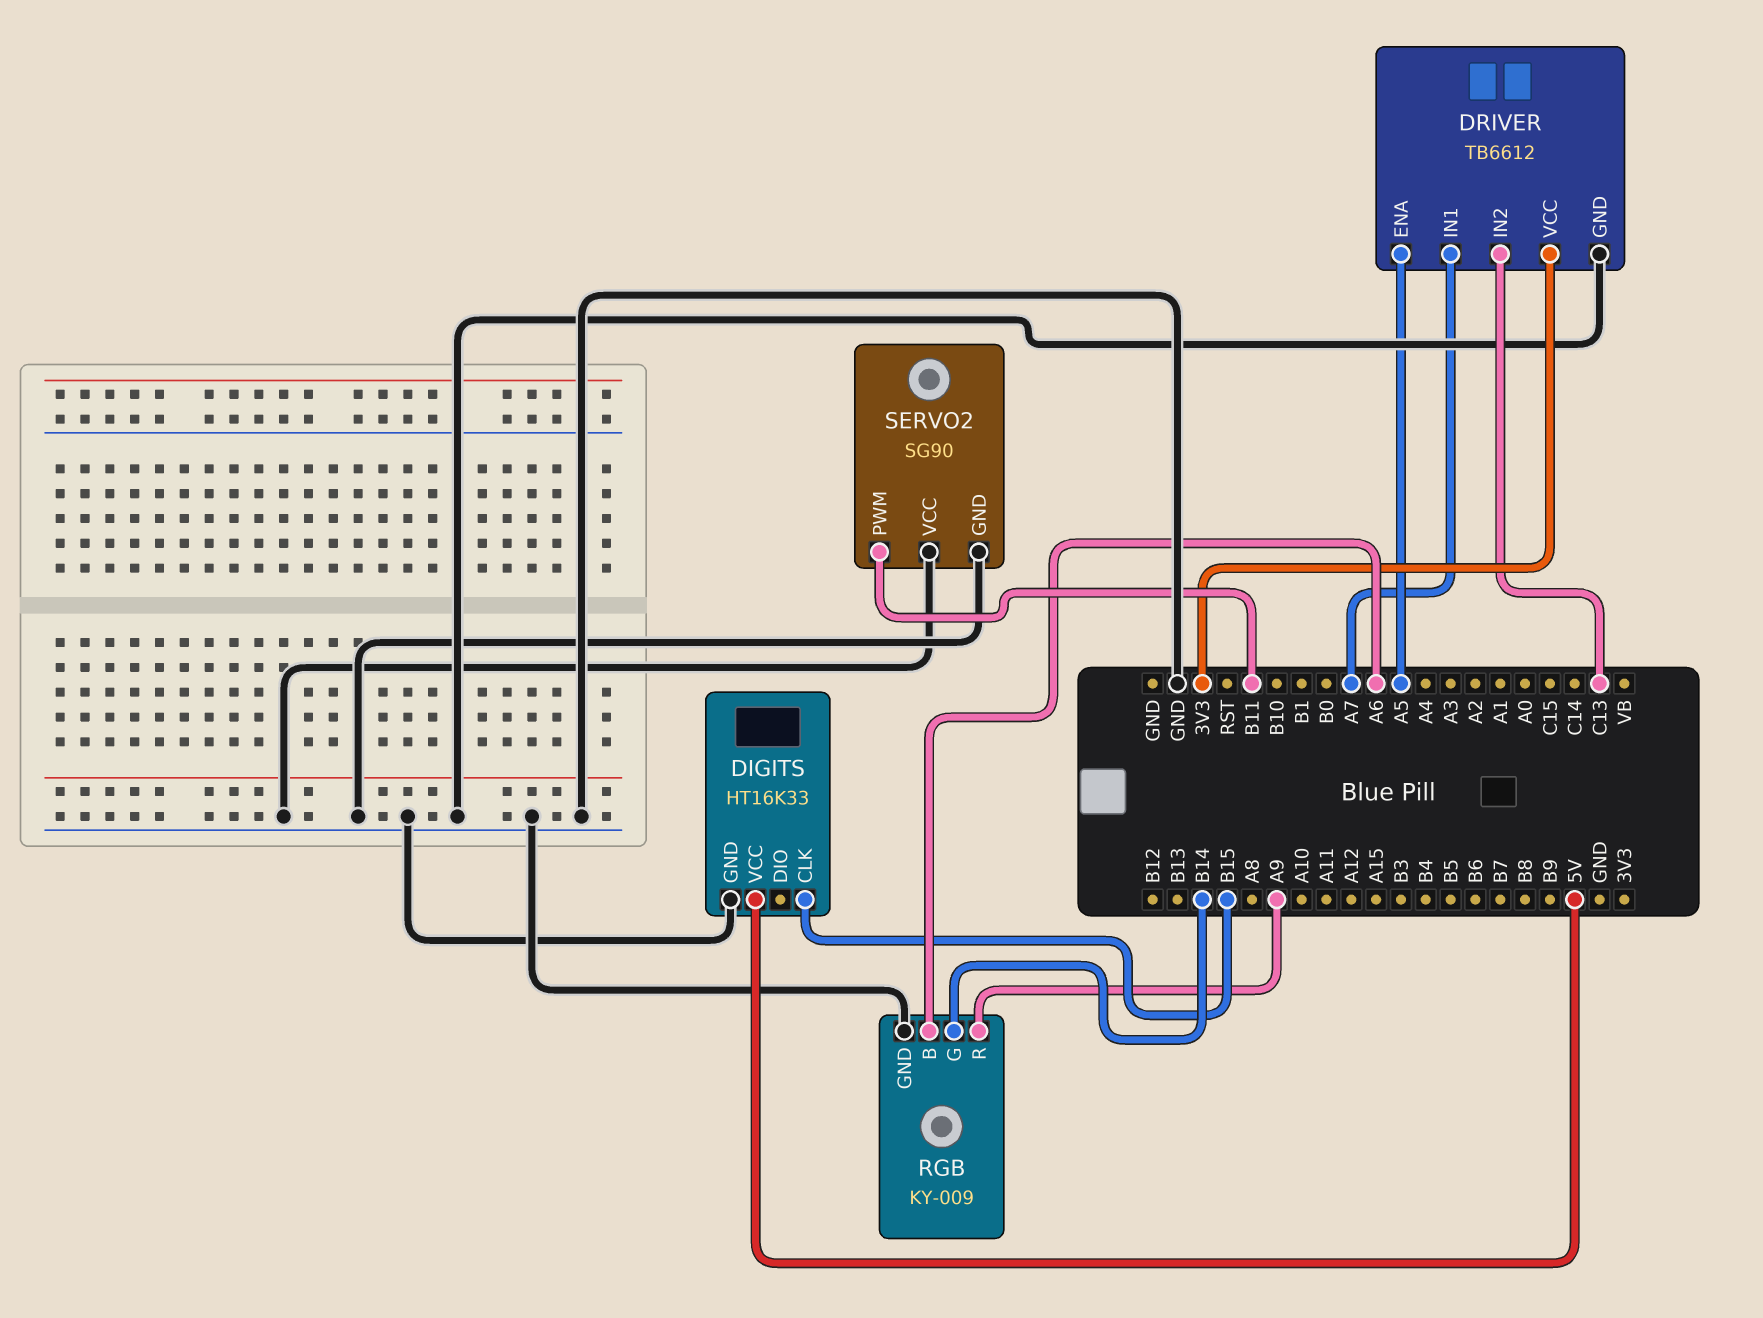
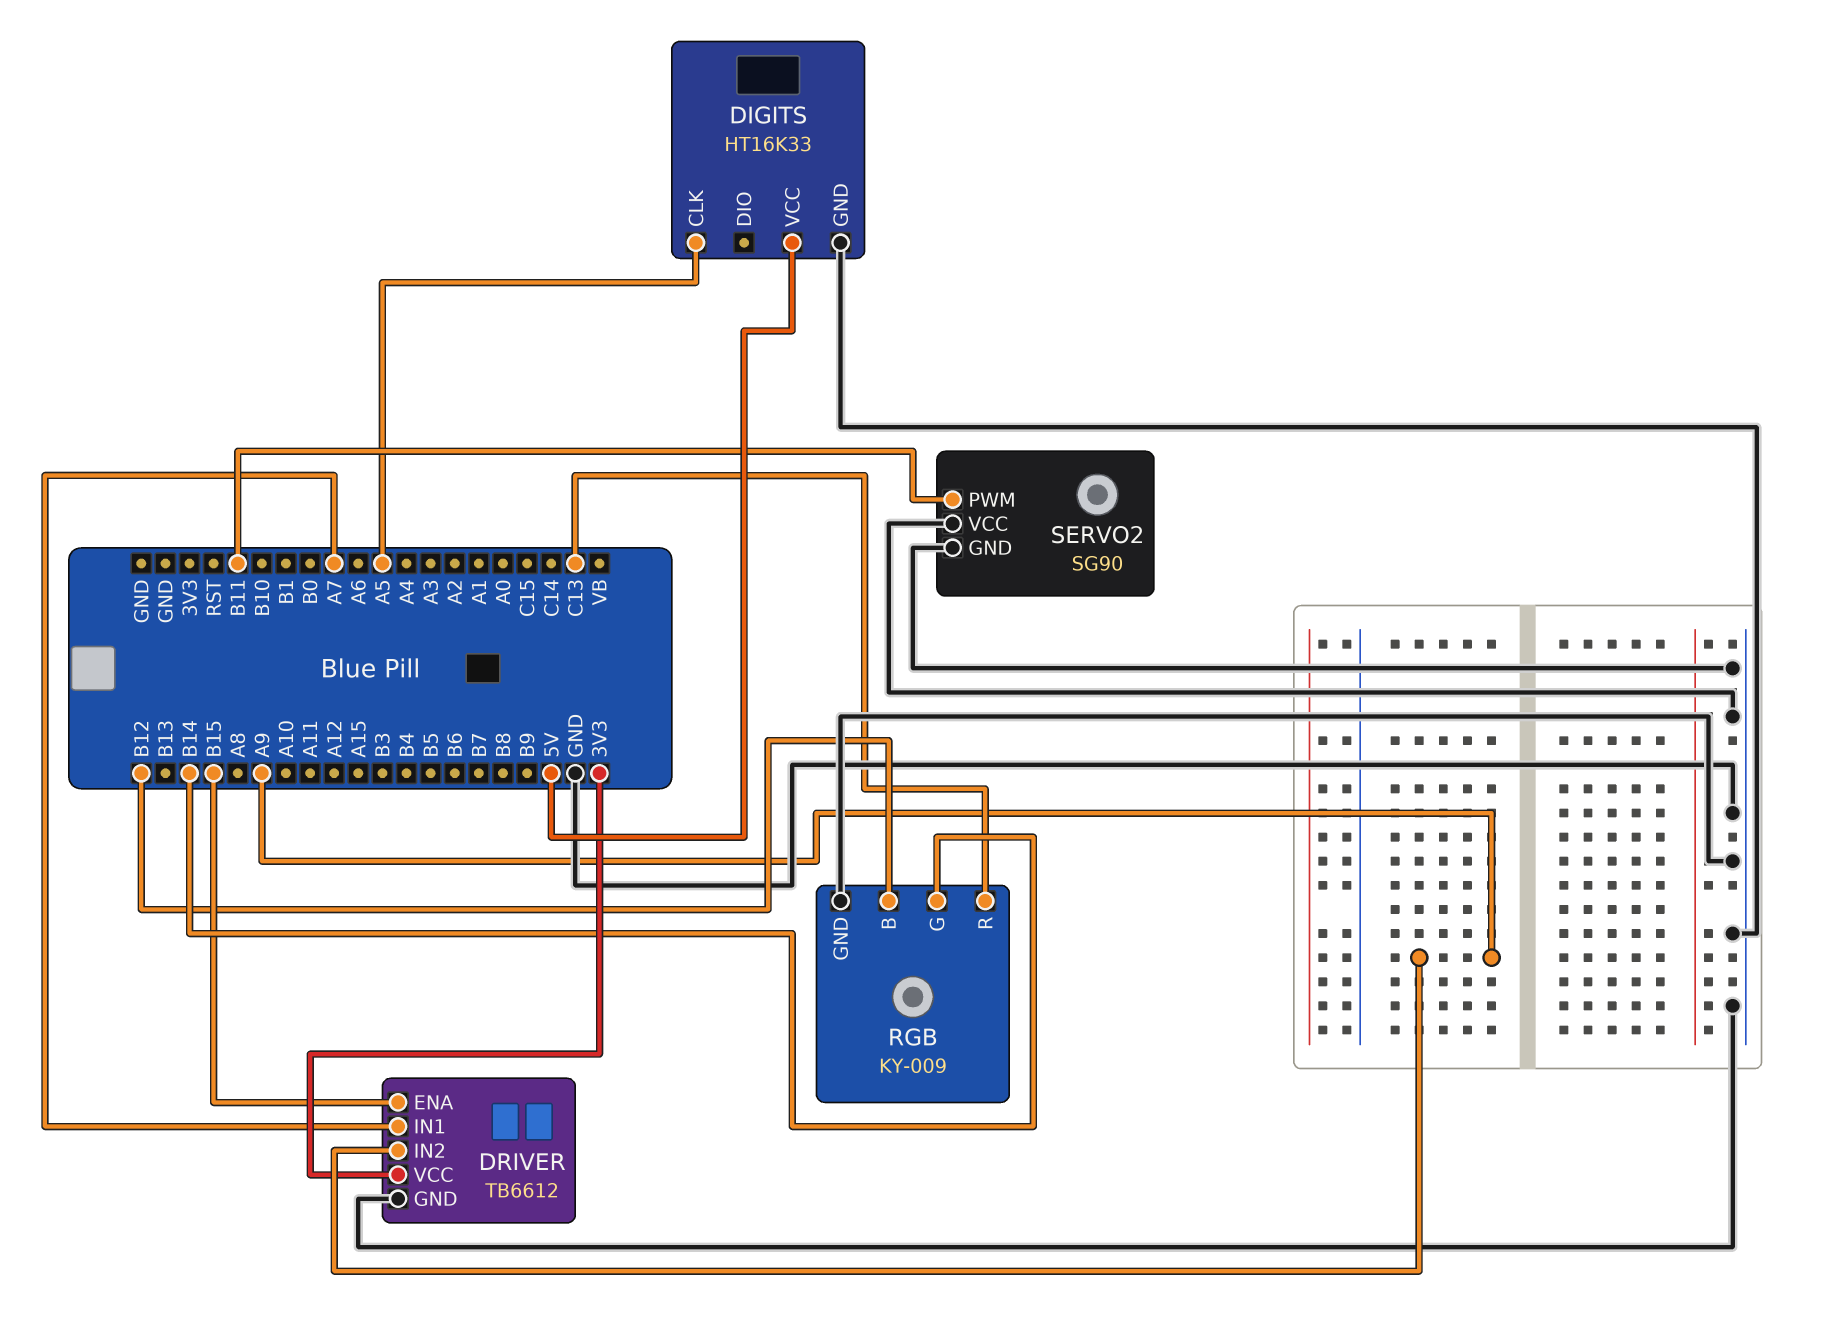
DIGITS pin CLK: B15 -> A5
DRIVER pin ENA: A5 -> B15
DRIVER pin IN2: C13 -> A9
RGB pin B: A6 -> B12
RGB pin R: A9 -> C13

